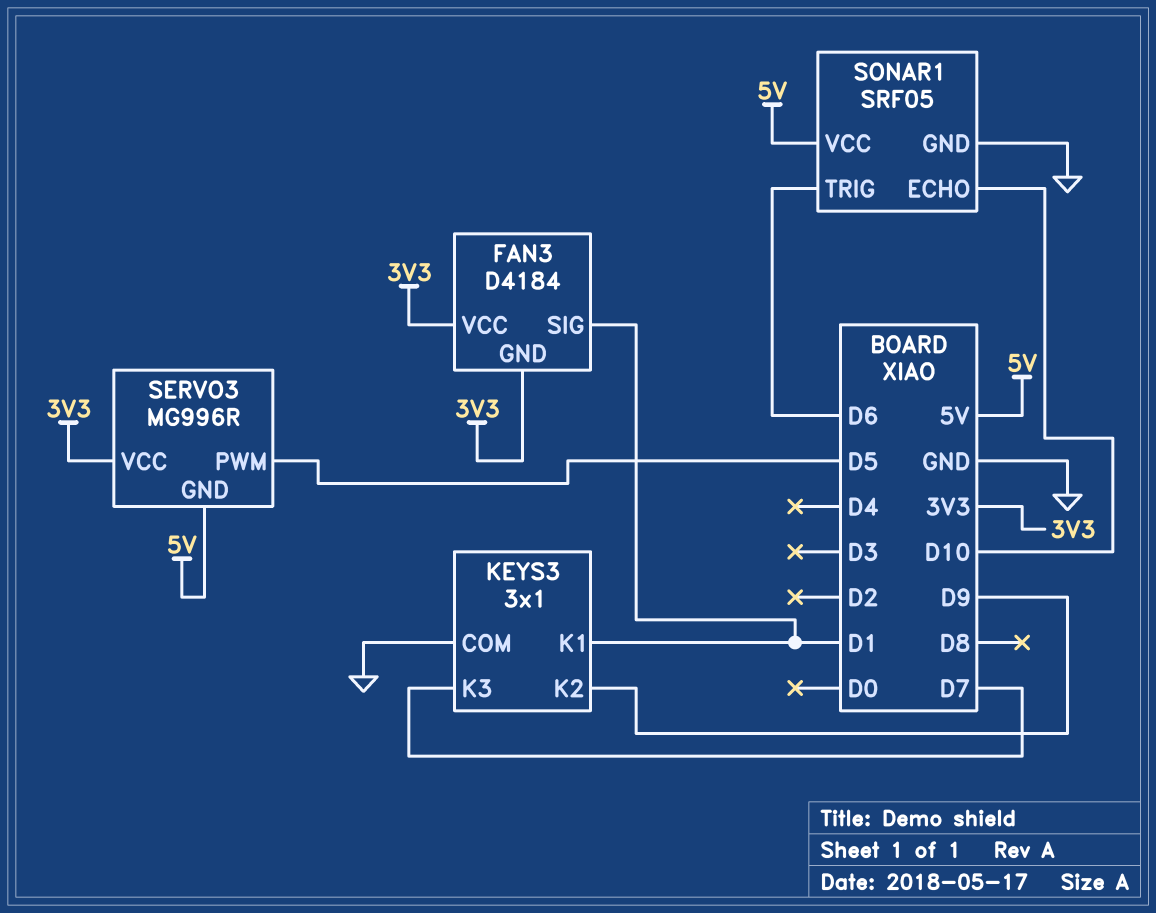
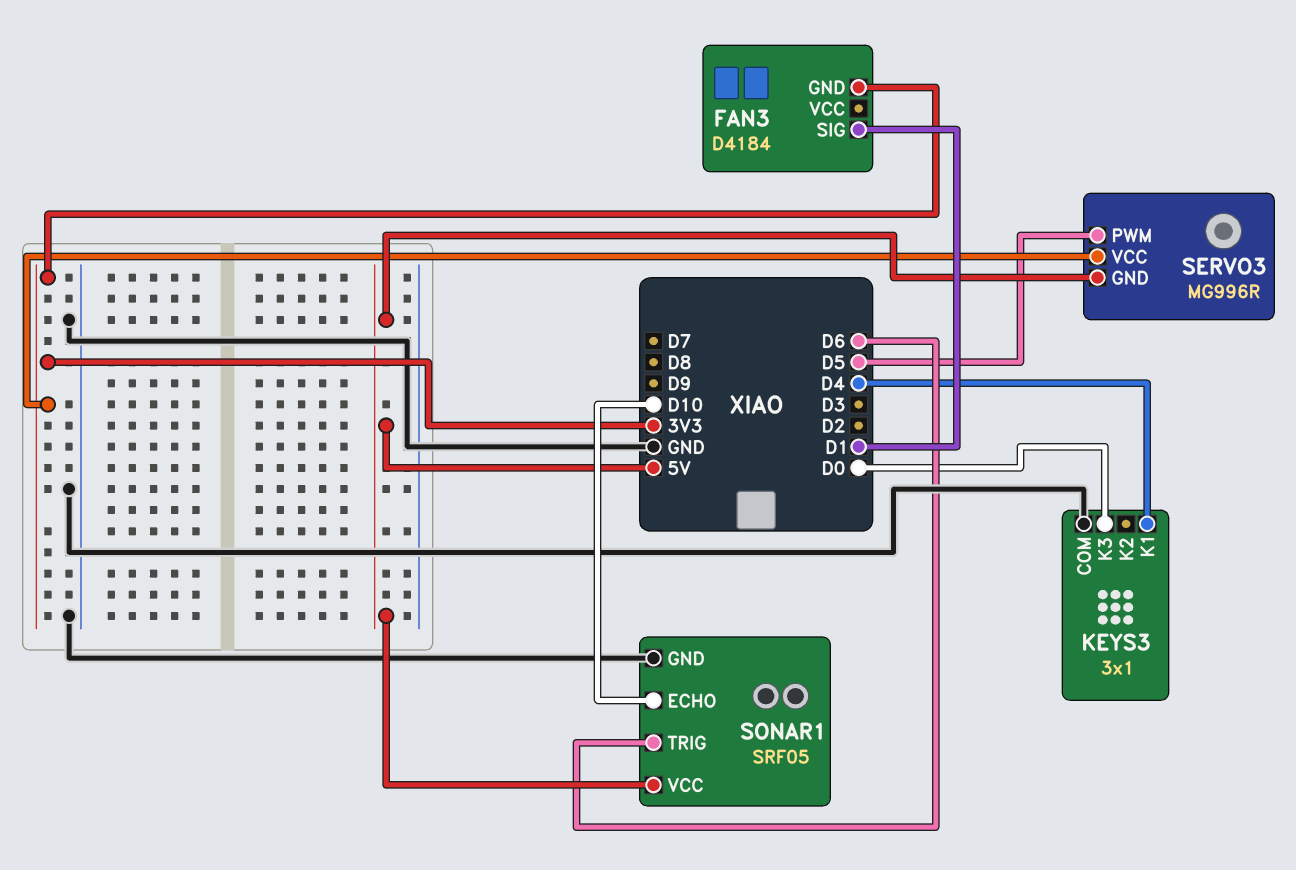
FAN3 pin VCC: 3V3 -> none
KEYS3 pin K1: D1 -> D4
KEYS3 pin K2: D9 -> none
KEYS3 pin K3: D7 -> D0

